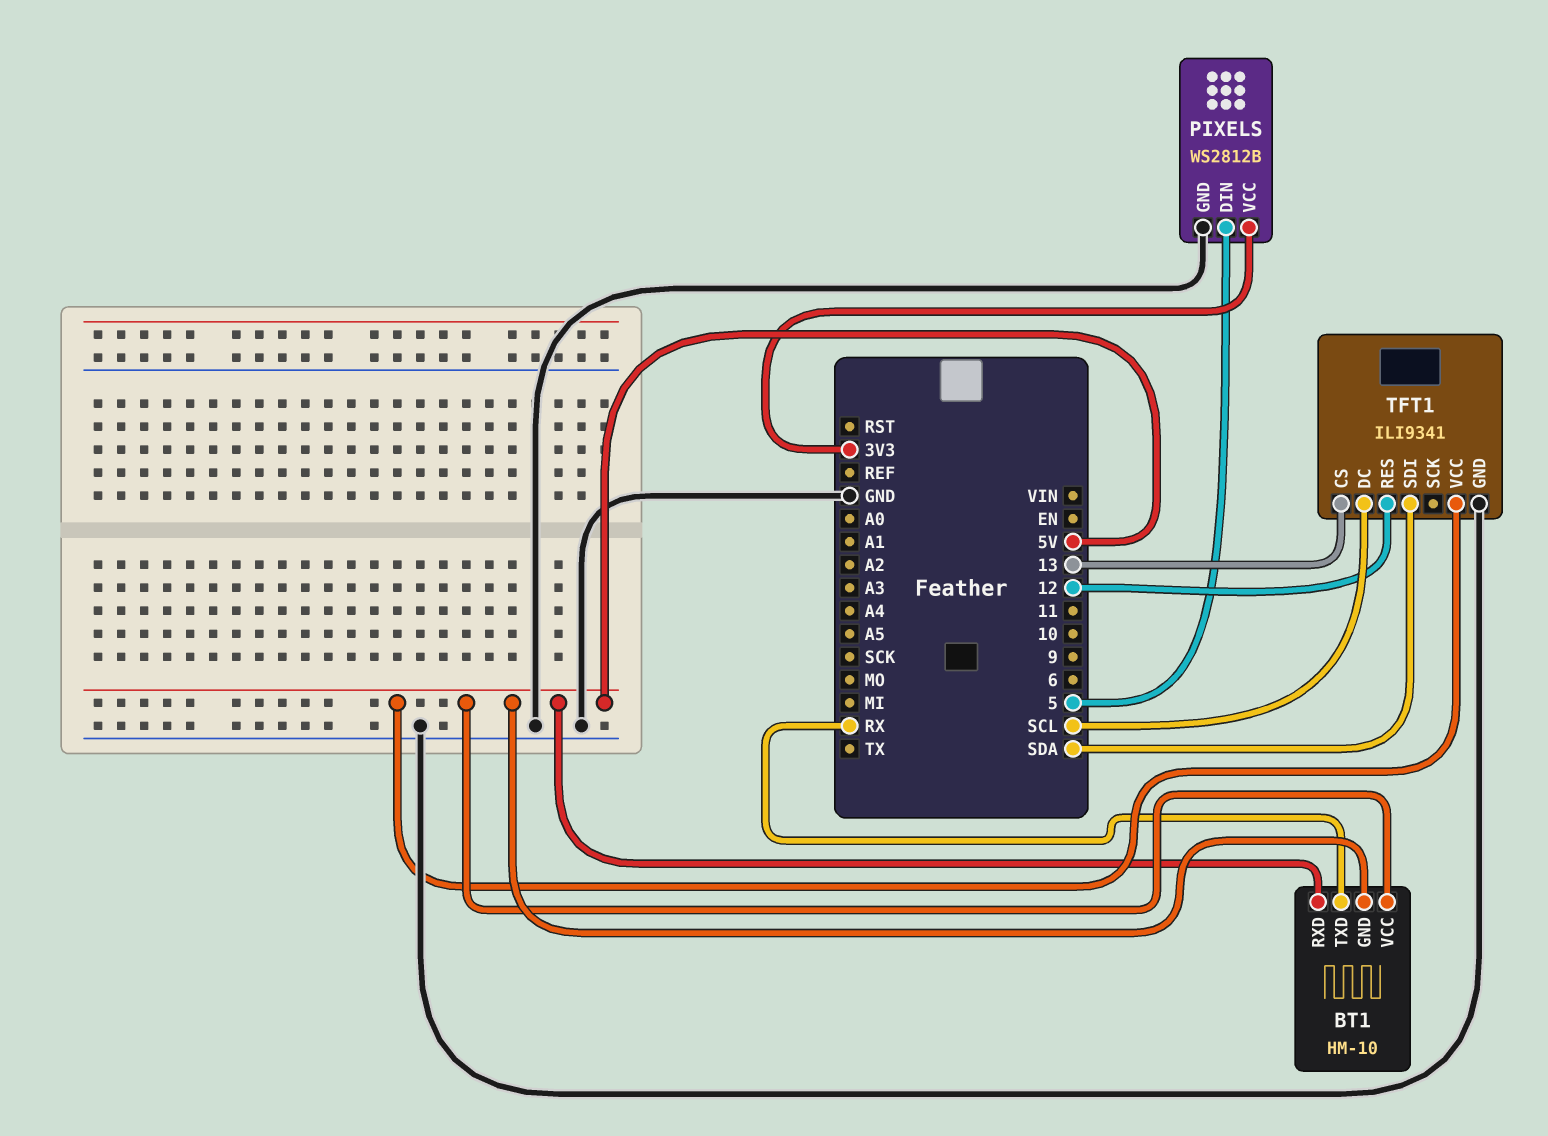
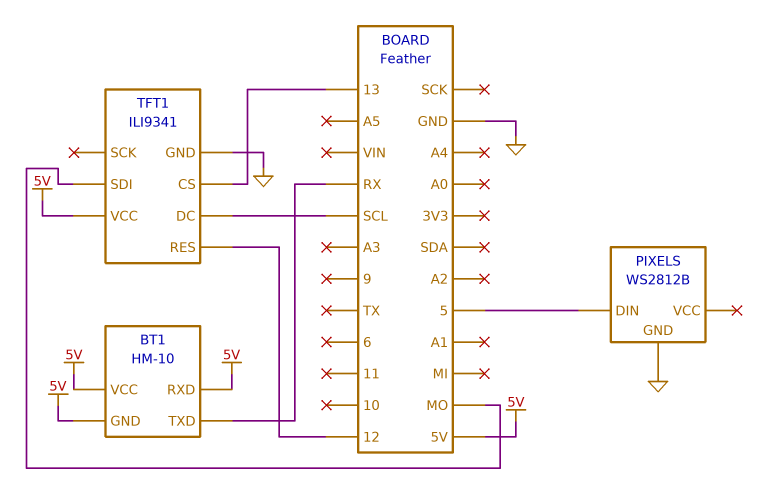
PIXELS pin VCC: 3V3 -> none
TFT1 pin SDI: SDA -> MO

